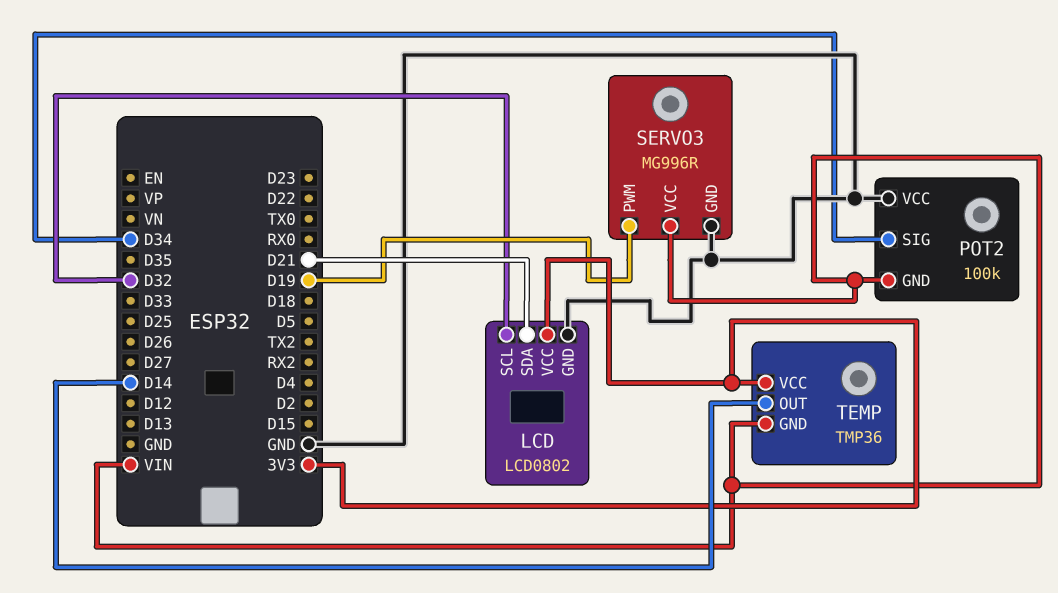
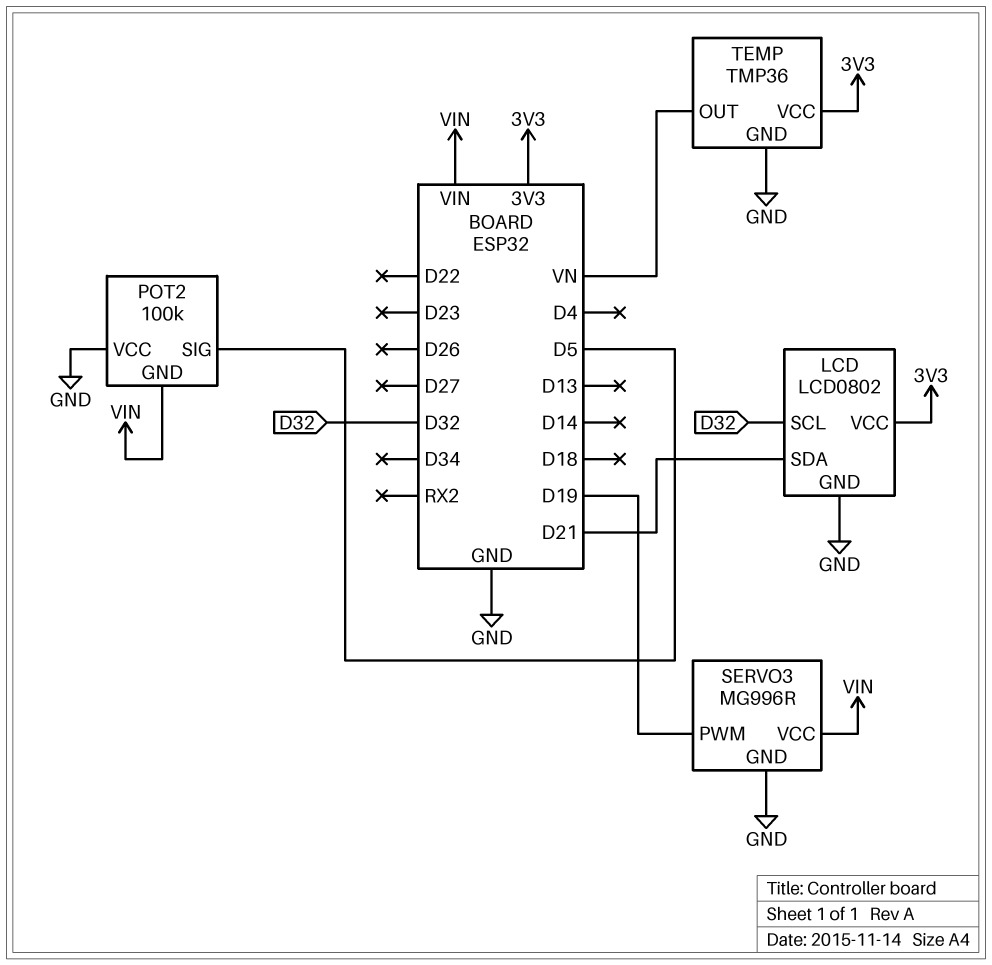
POT2 pin SIG: D34 -> D5
TEMP pin GND: VIN -> GND
TEMP pin OUT: D14 -> VN

